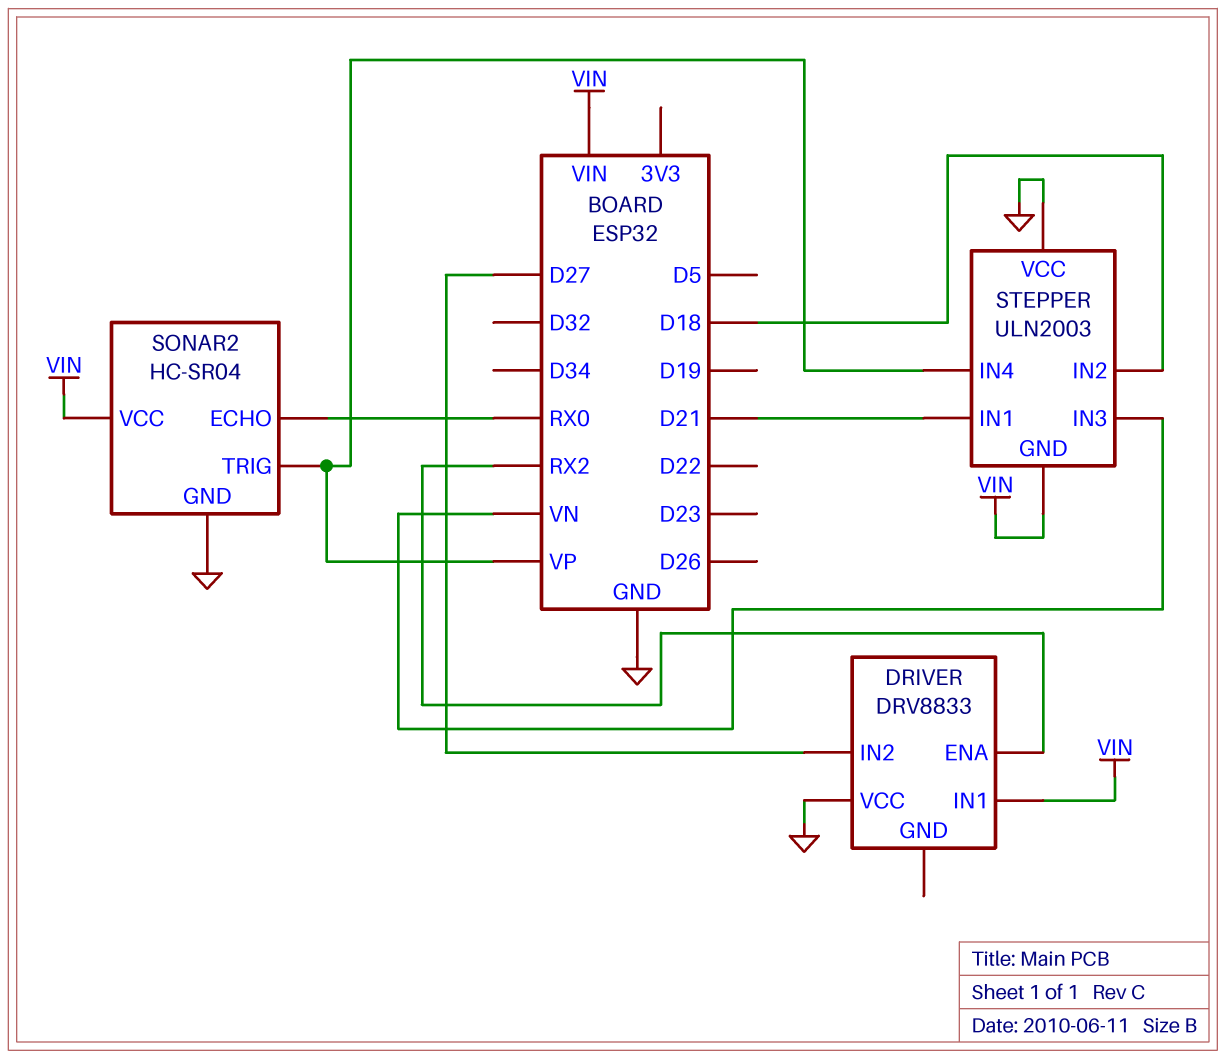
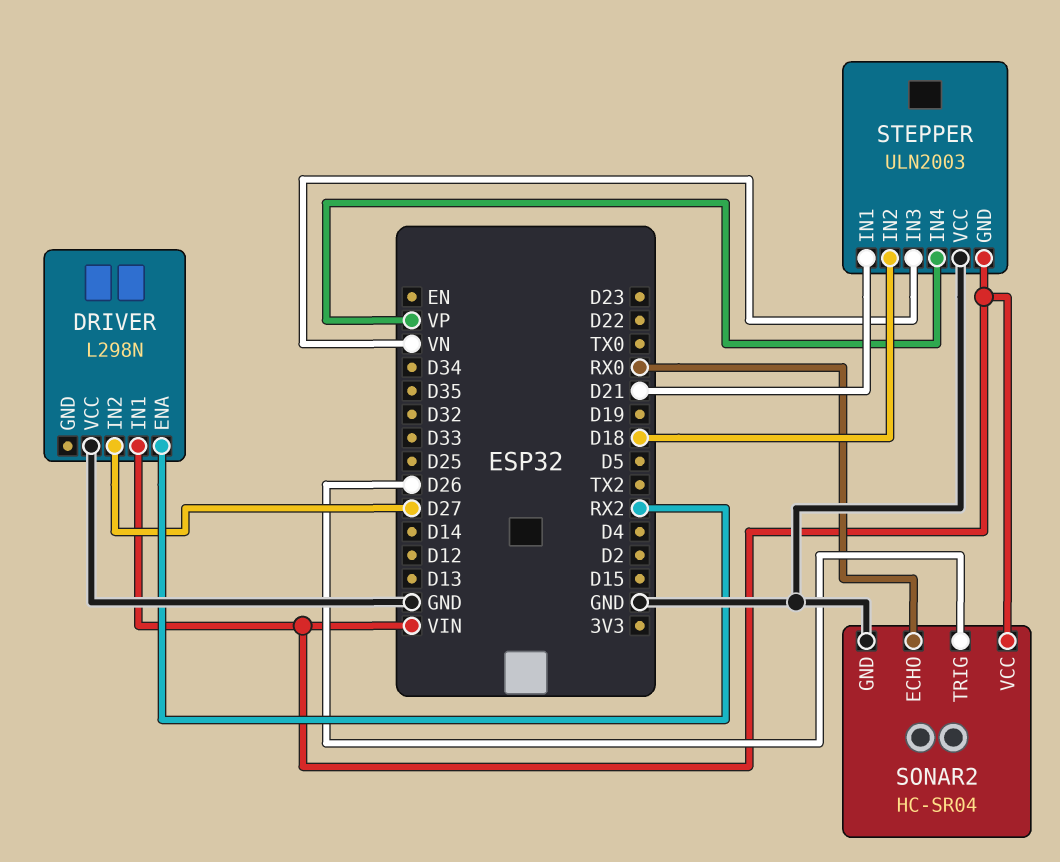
DRIVER: DRV8833 -> L298N
SONAR2 pin TRIG: VP -> D26

